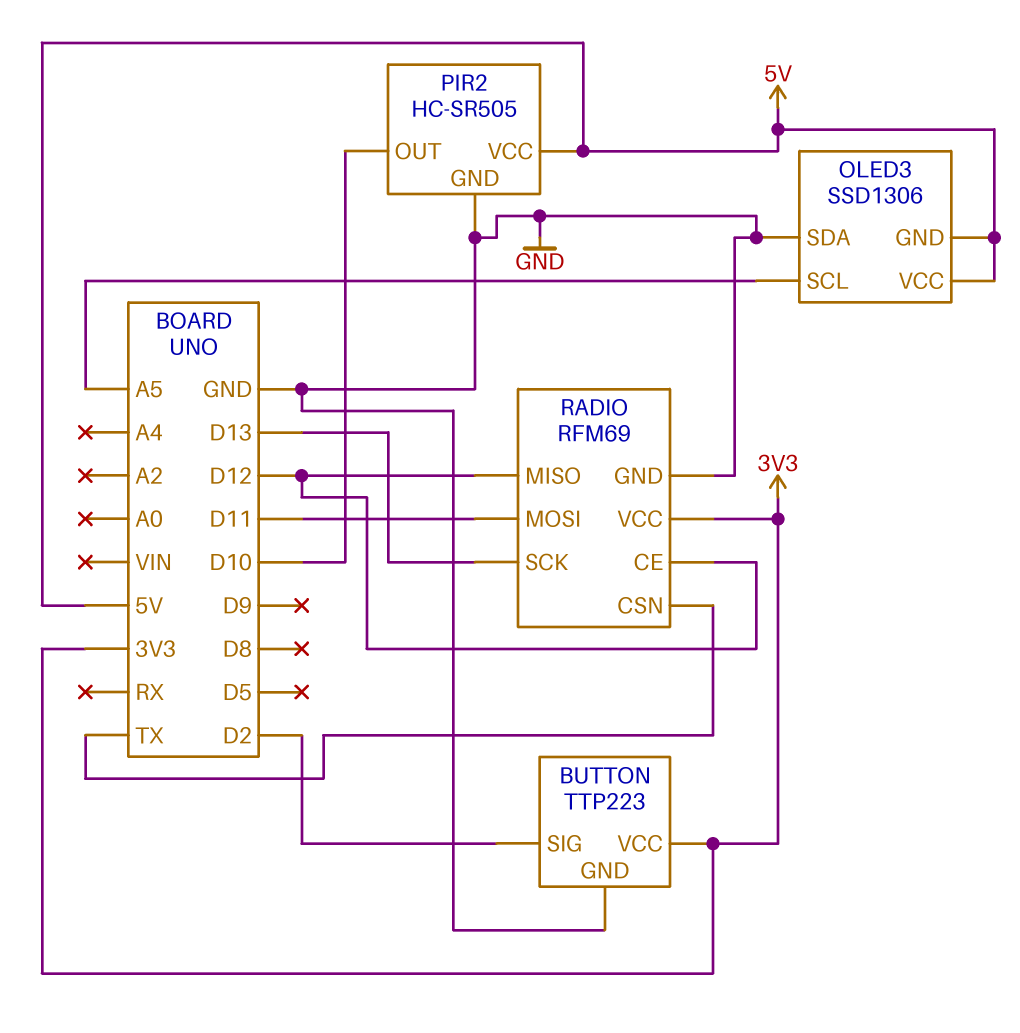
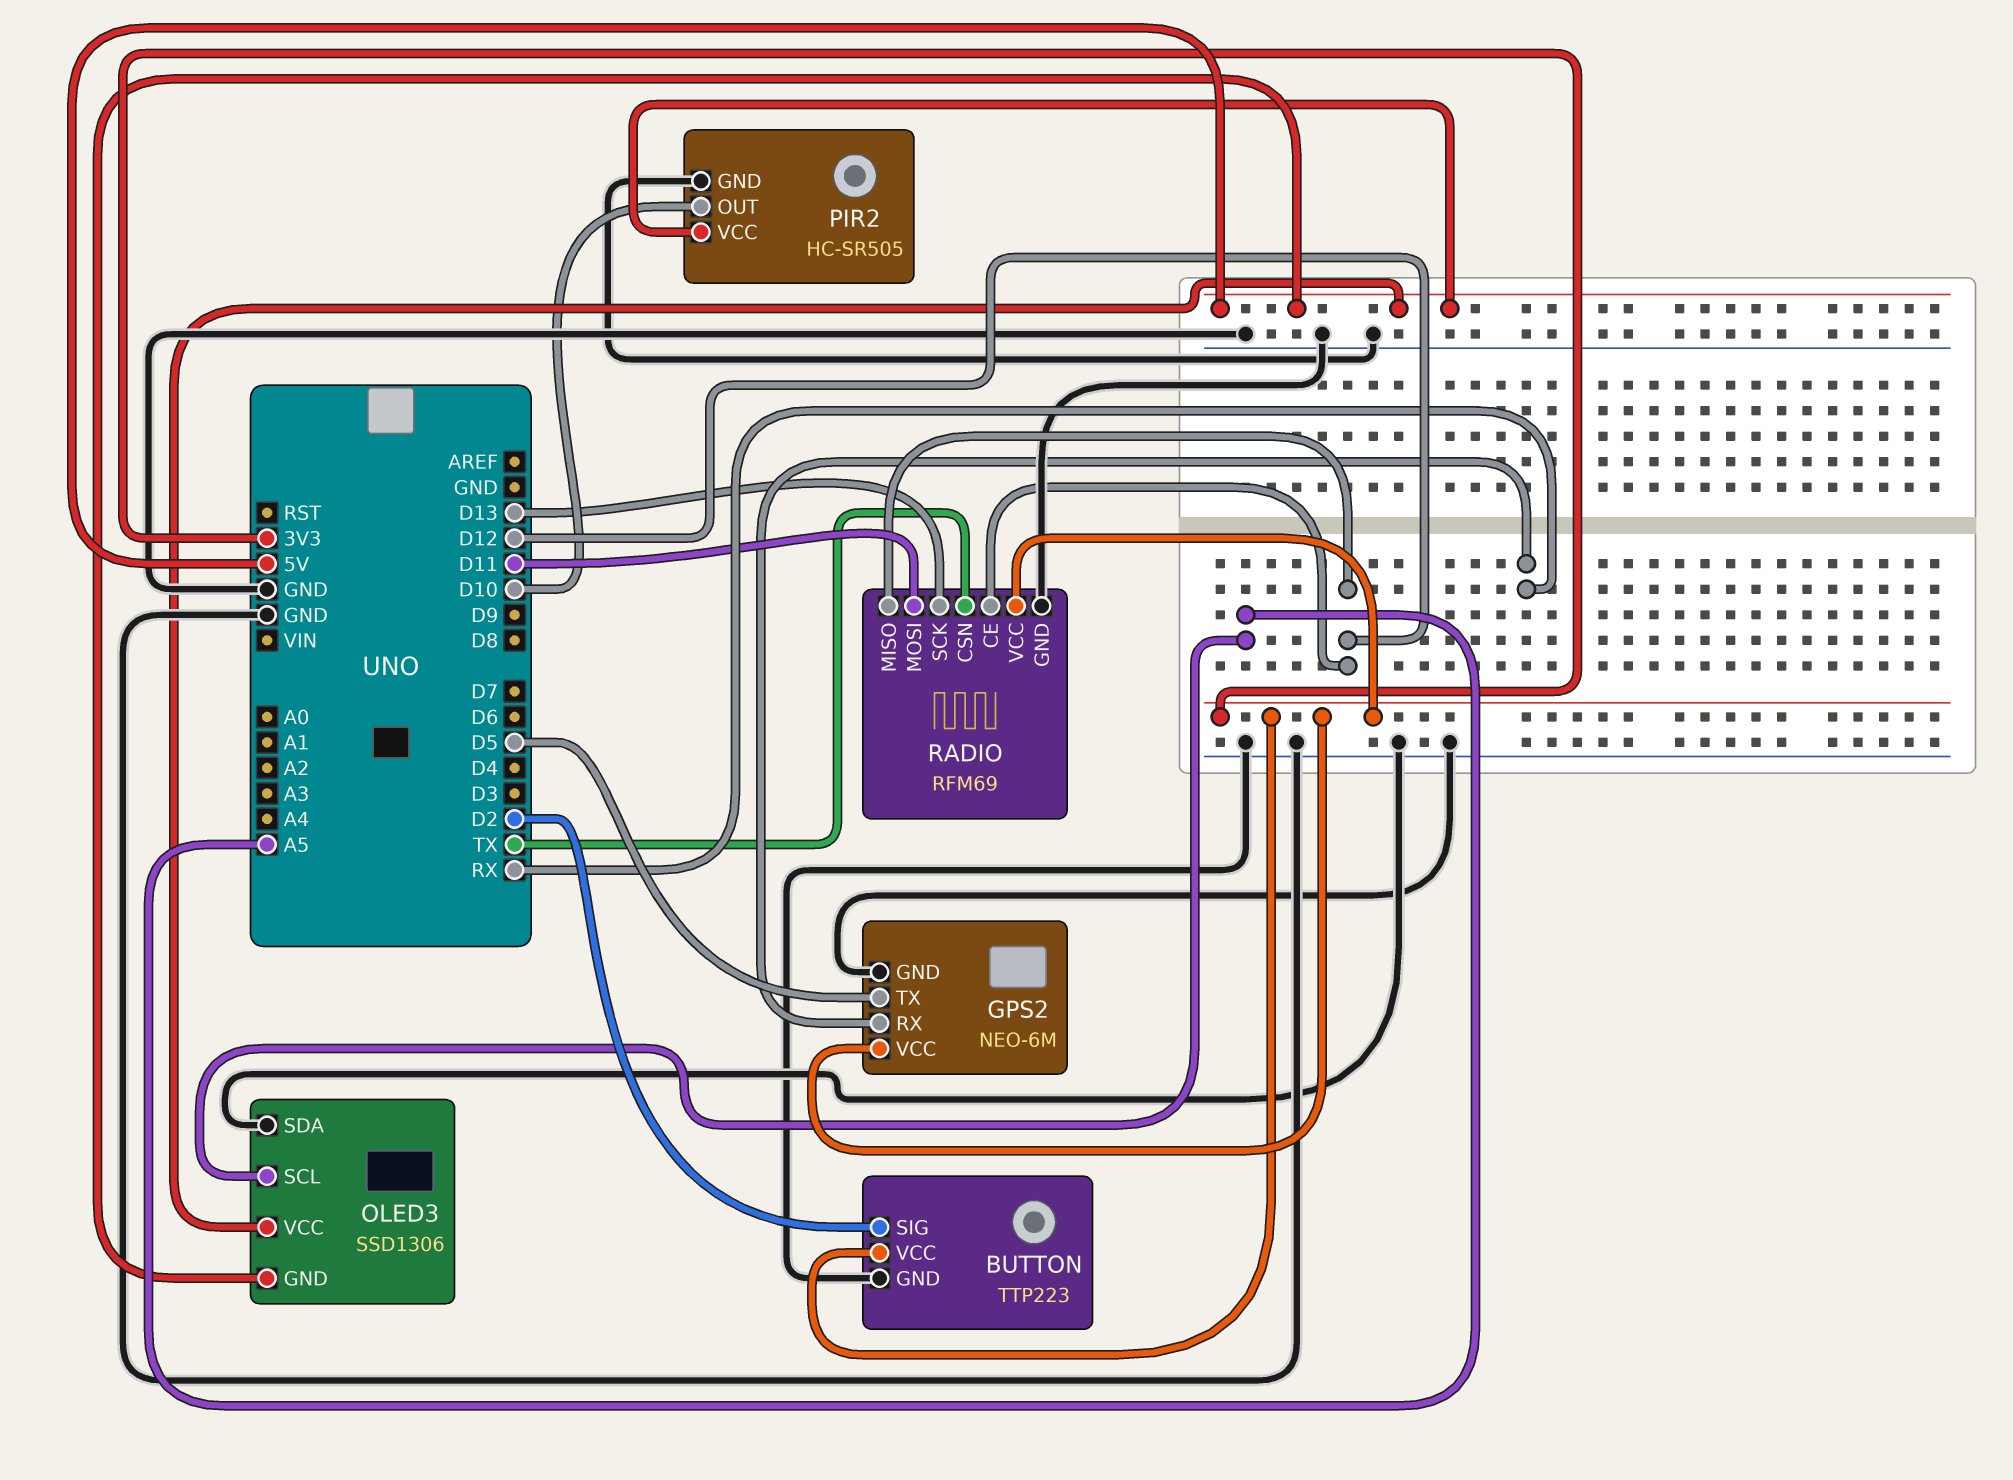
GPS2: none -> NEO-6M
GPS2 pin GND: none -> GND
GPS2 pin RX: none -> RX
GPS2 pin TX: none -> D5
GPS2 pin VCC: none -> 3V3

